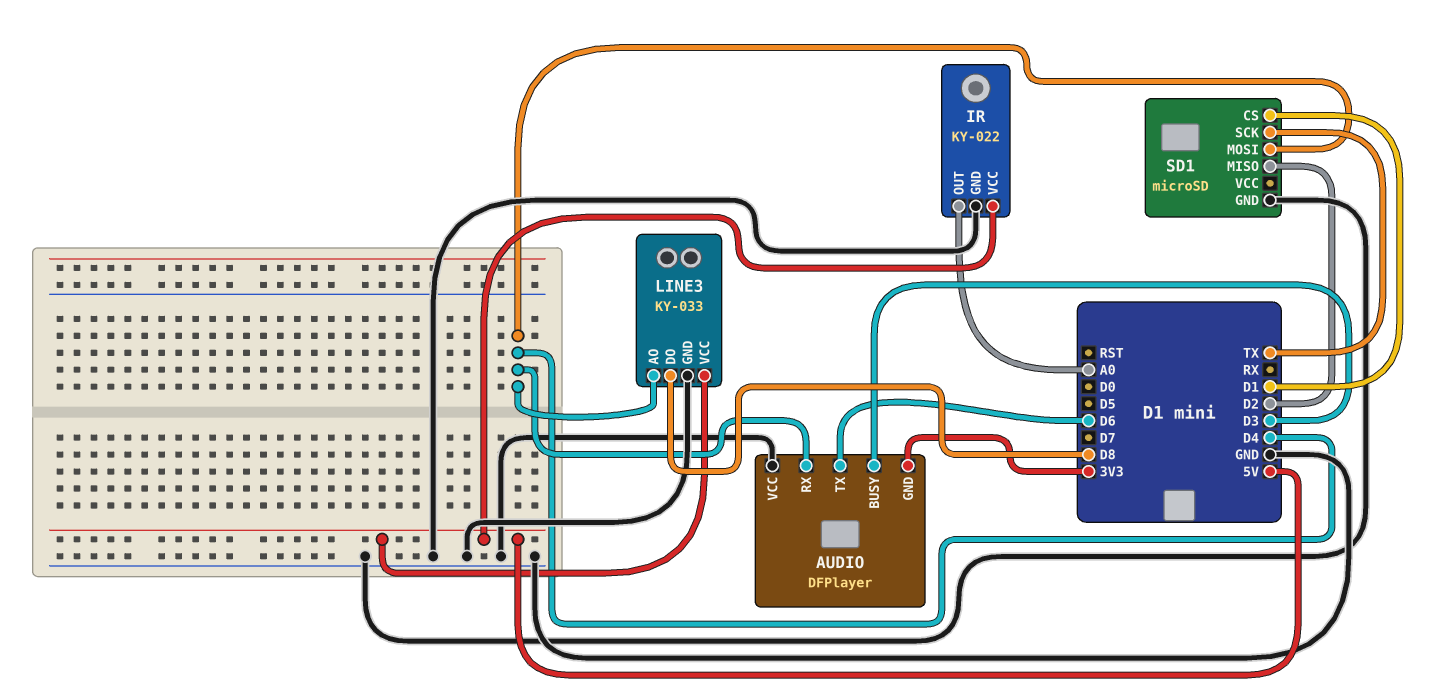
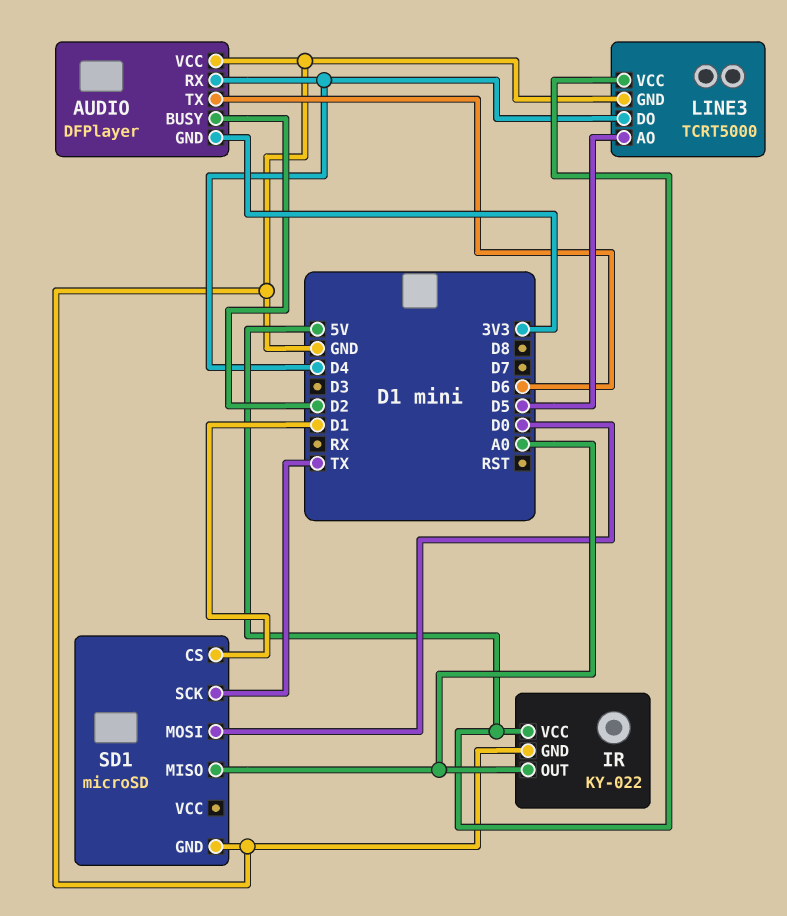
AUDIO pin BUSY: D3 -> D2
LINE3: KY-033 -> TCRT5000
LINE3 pin AO: D4 -> D5
LINE3 pin DO: D8 -> D4
SD1 pin MISO: D2 -> A0
SD1 pin MOSI: D4 -> D0

